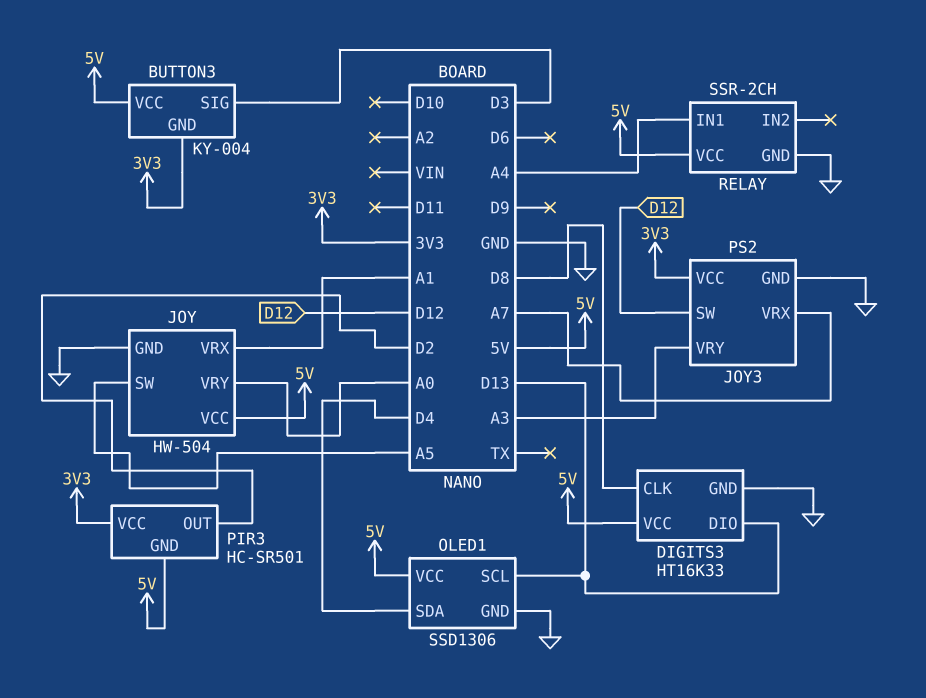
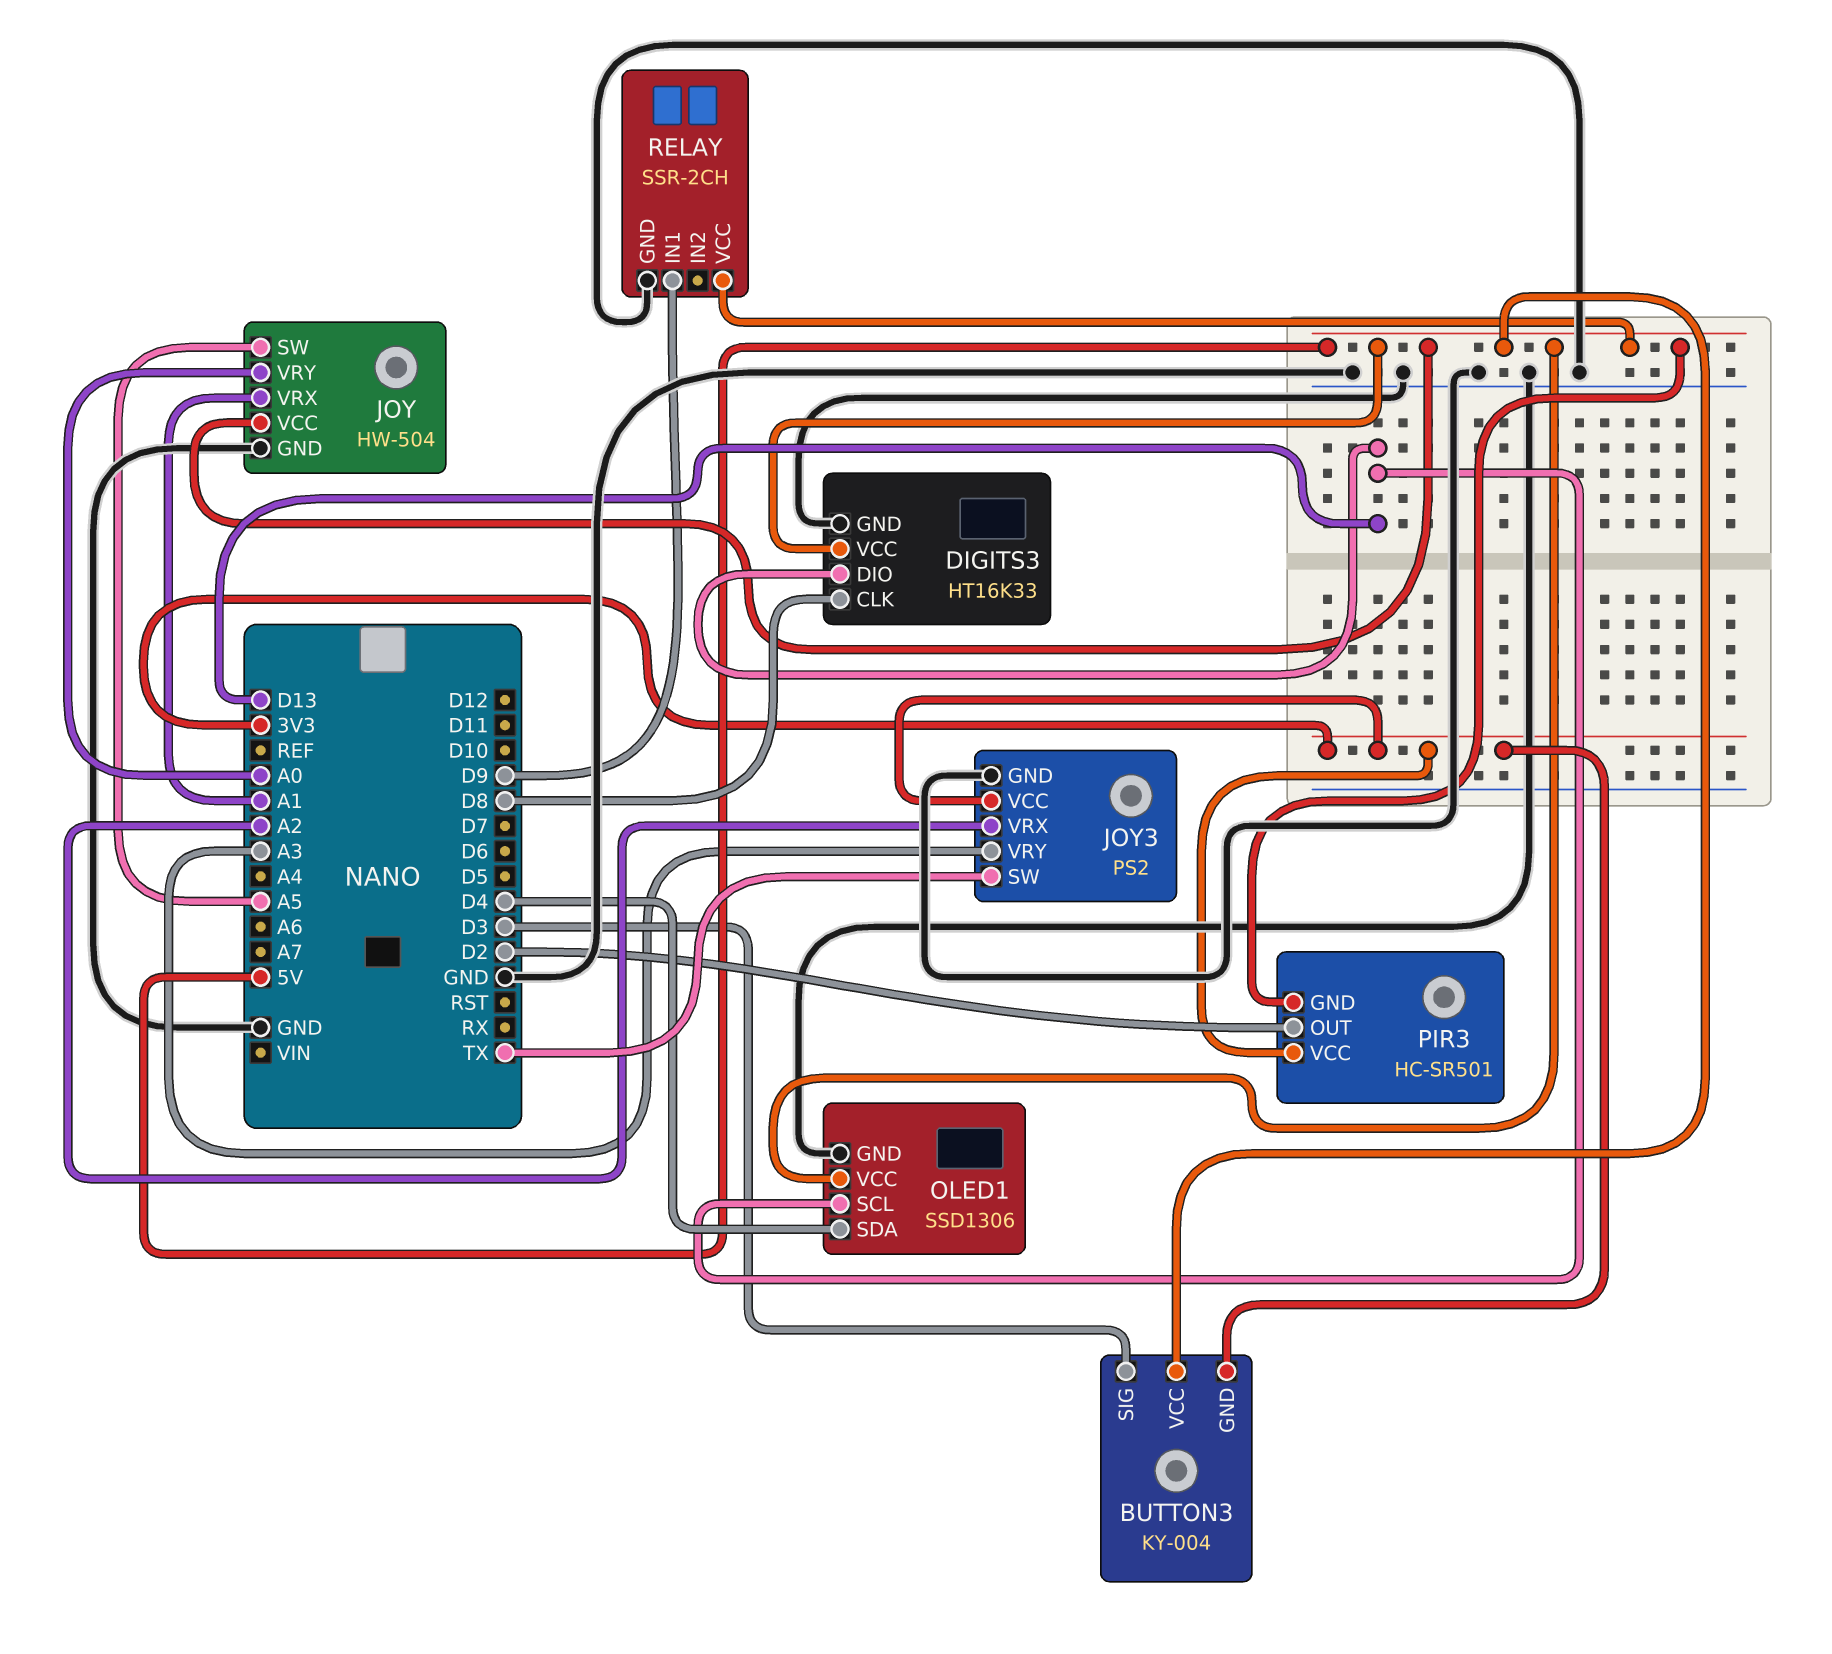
JOY3 pin SW: D12 -> TX
JOY3 pin VRX: A7 -> A2
RELAY pin IN1: A4 -> D9

